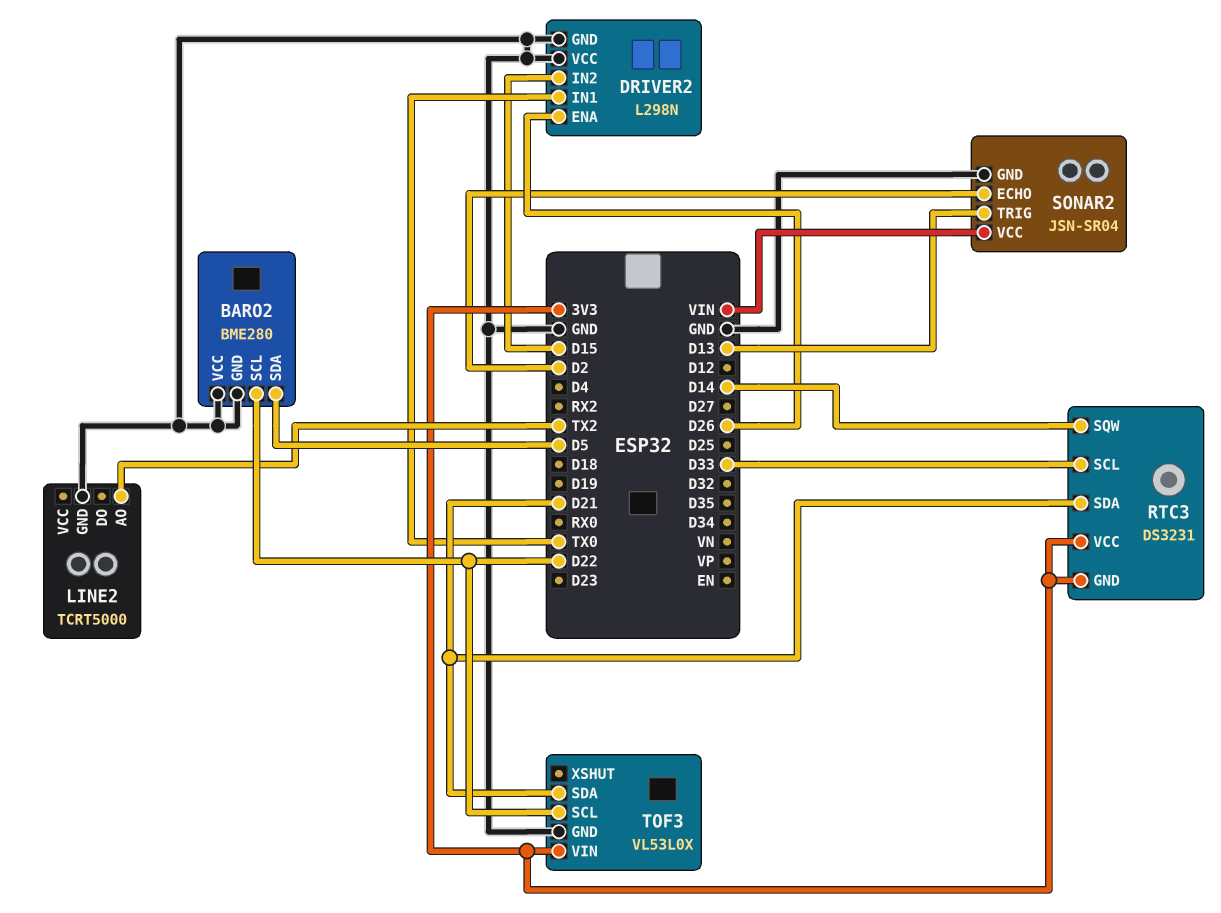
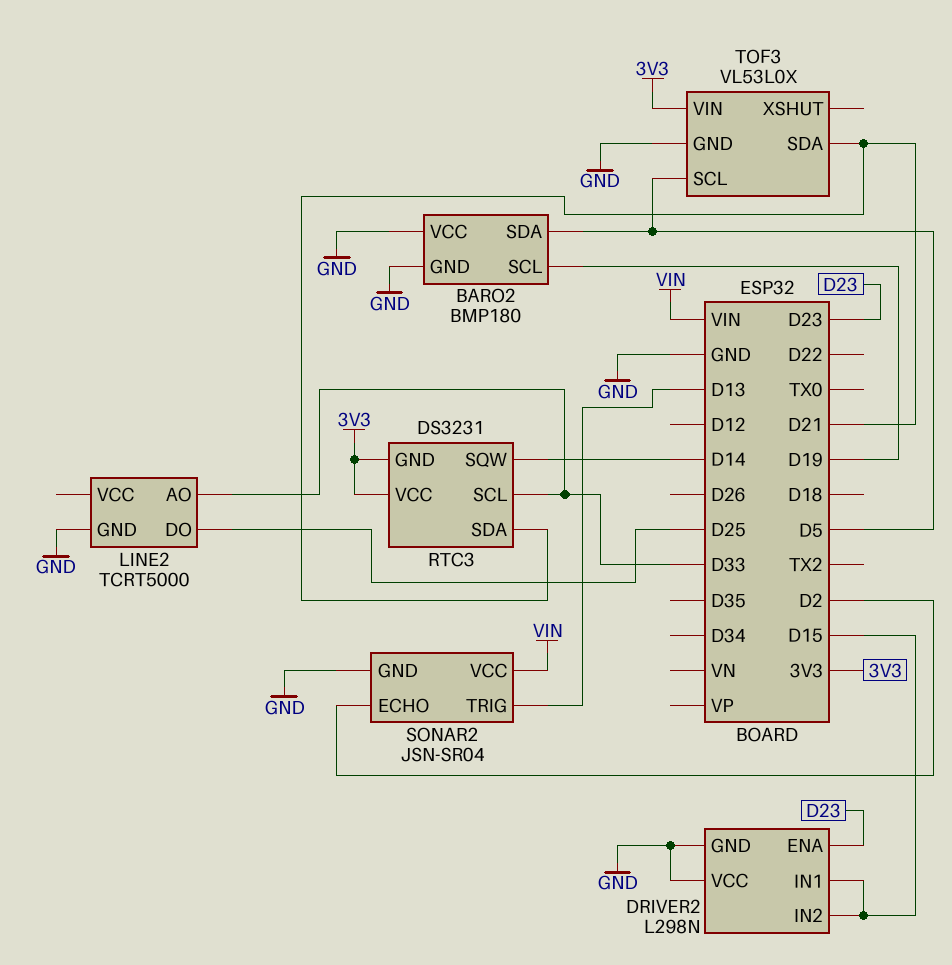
BARO2: BME280 -> BMP180
BARO2 pin SCL: D22 -> D19
DRIVER2 pin ENA: D26 -> D23
DRIVER2 pin IN1: TX0 -> D15
LINE2 pin AO: TX2 -> D33
LINE2 pin DO: none -> D25
TOF3 pin SCL: D22 -> D5

